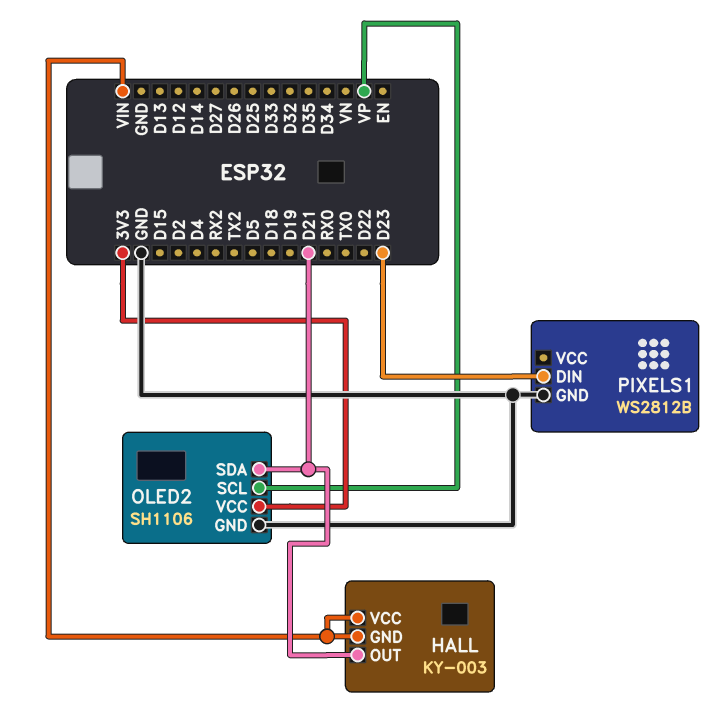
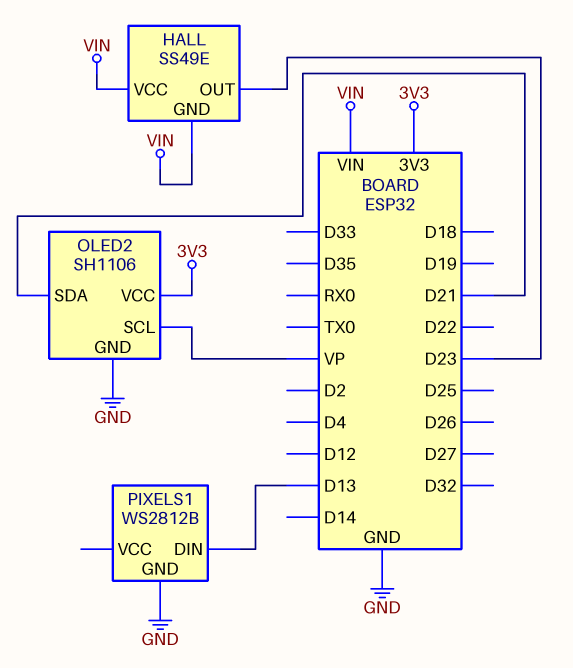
HALL: KY-003 -> SS49E
HALL pin OUT: D21 -> D23
PIXELS1 pin DIN: D23 -> D13

